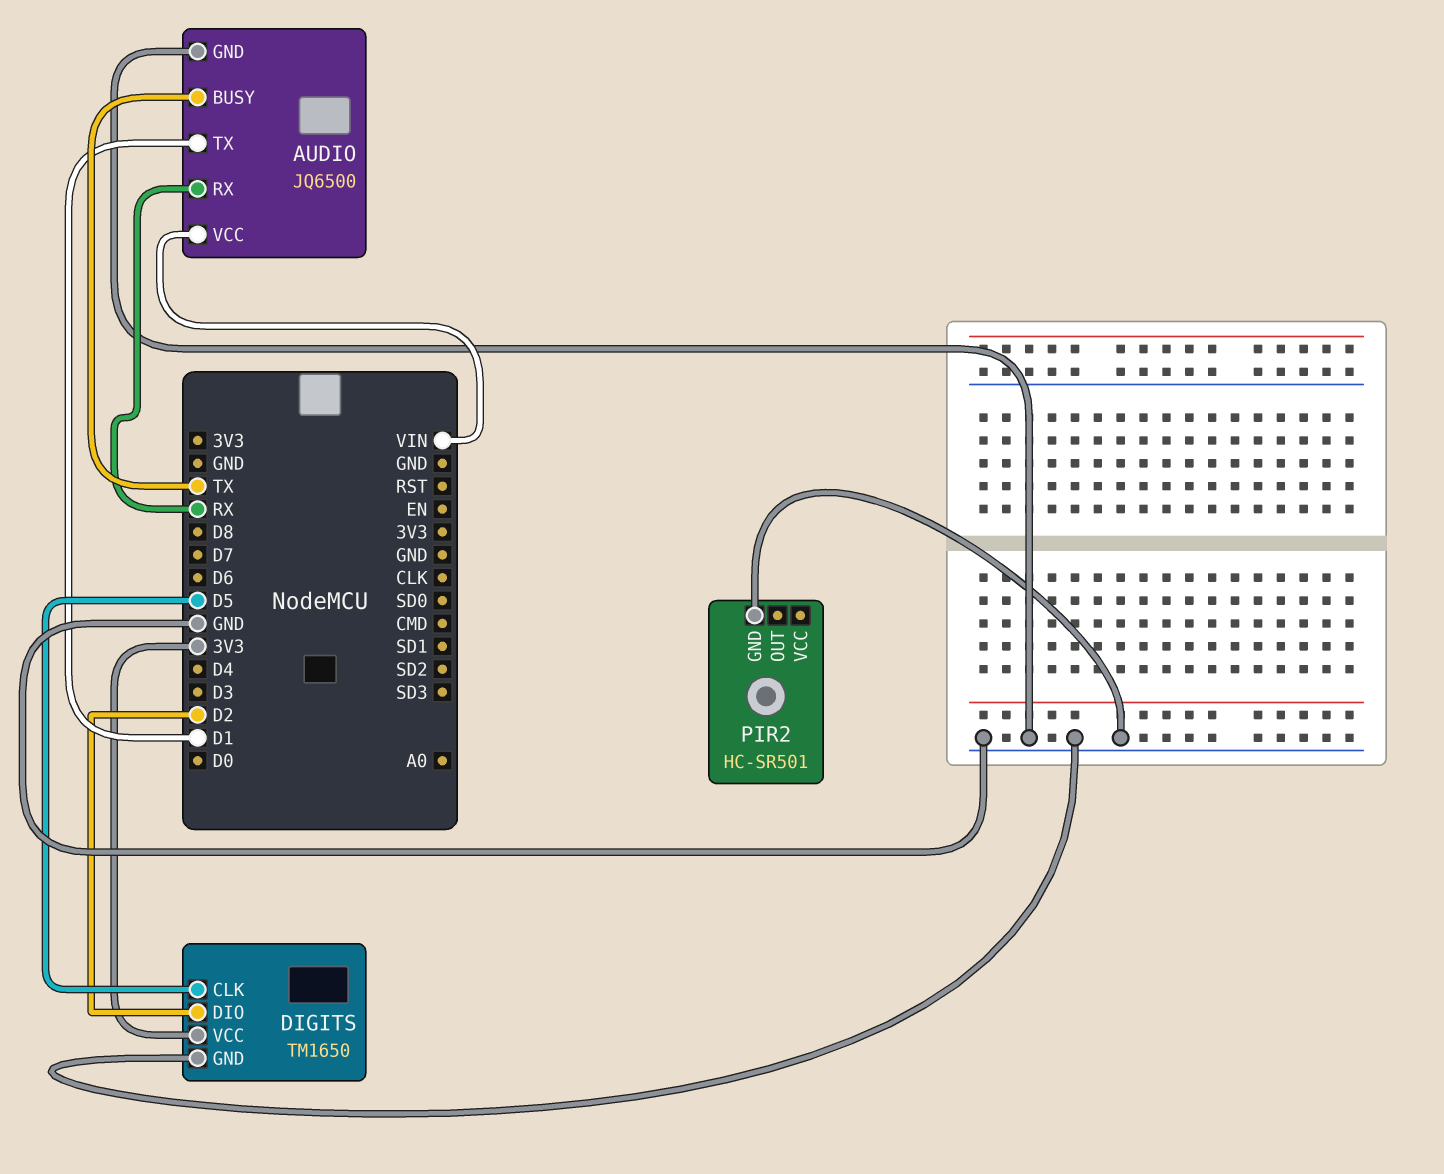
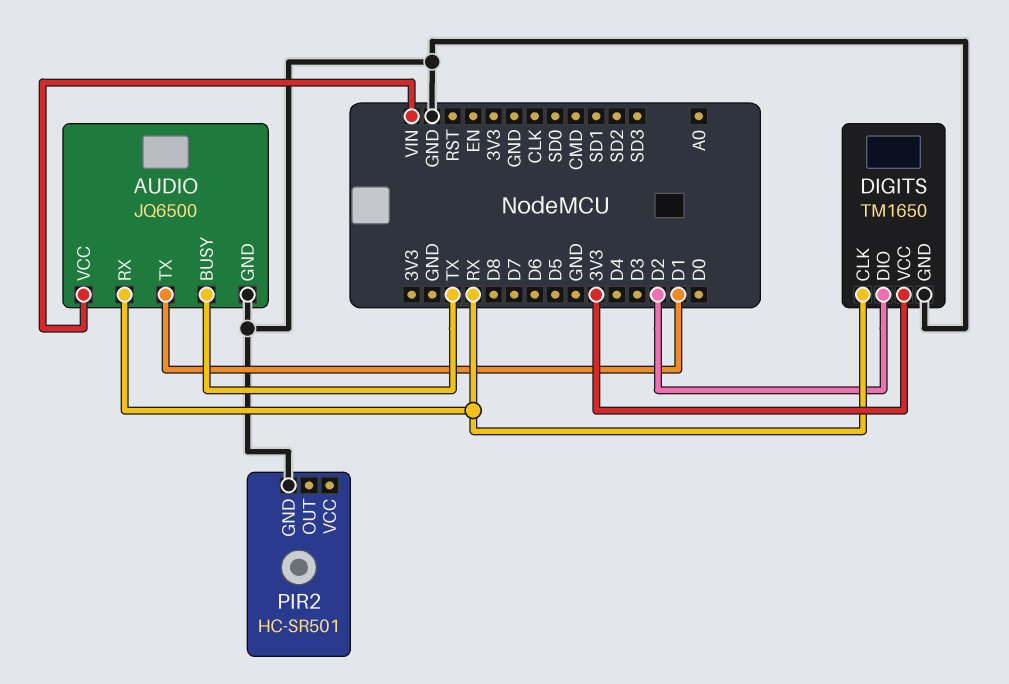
DIGITS pin CLK: D5 -> RX

